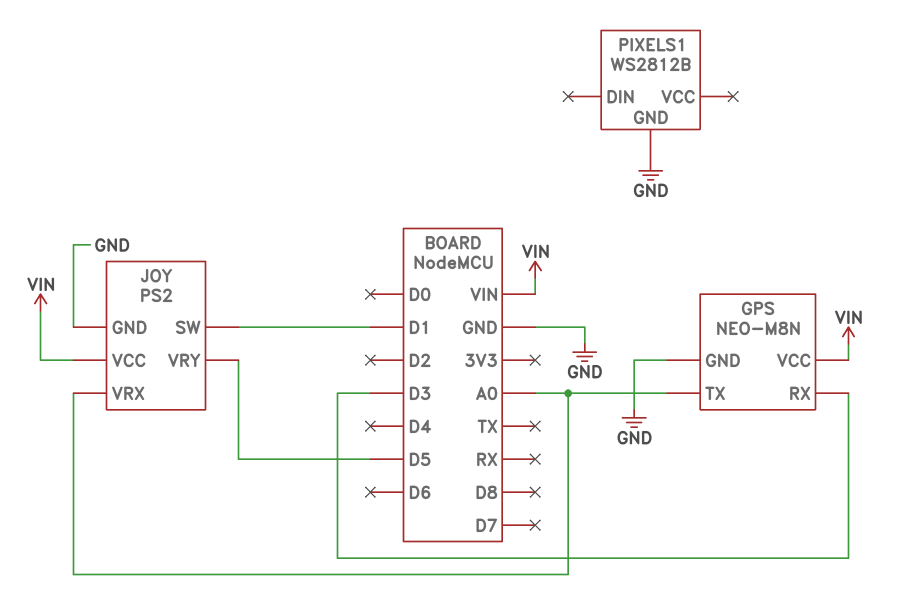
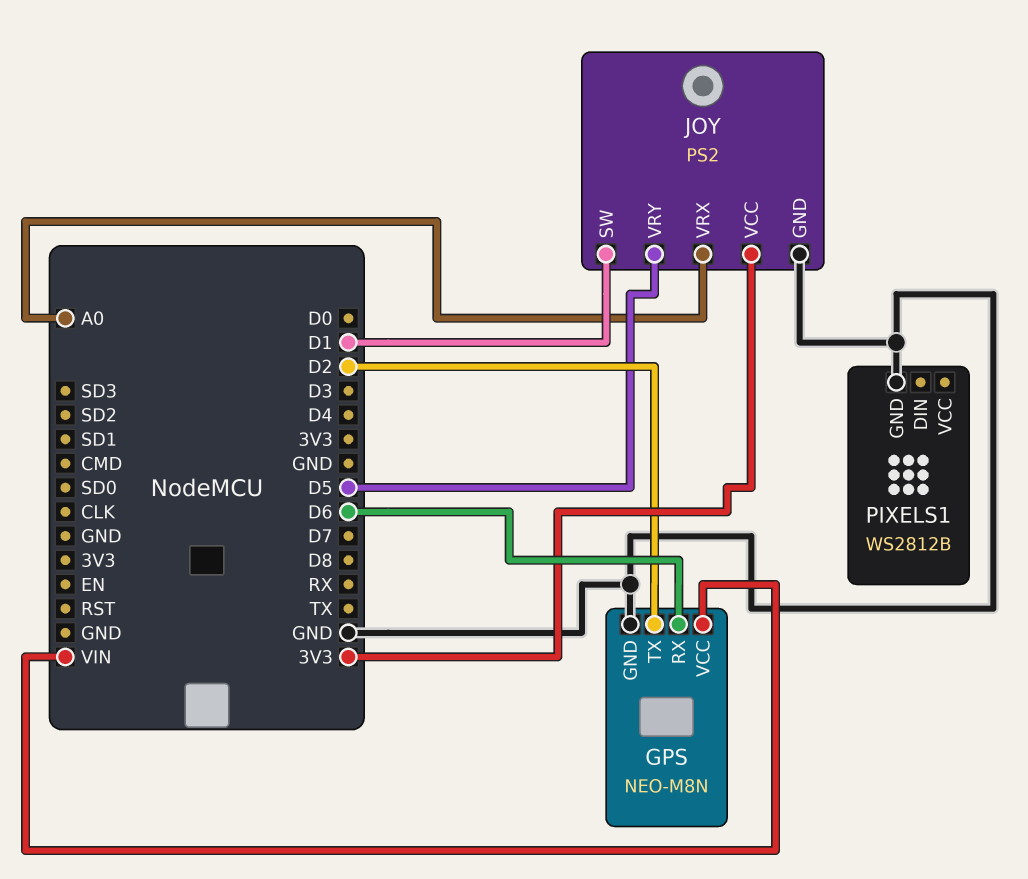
GPS pin RX: D3 -> D6
GPS pin TX: A0 -> D2
JOY pin VCC: VIN -> 3V3

